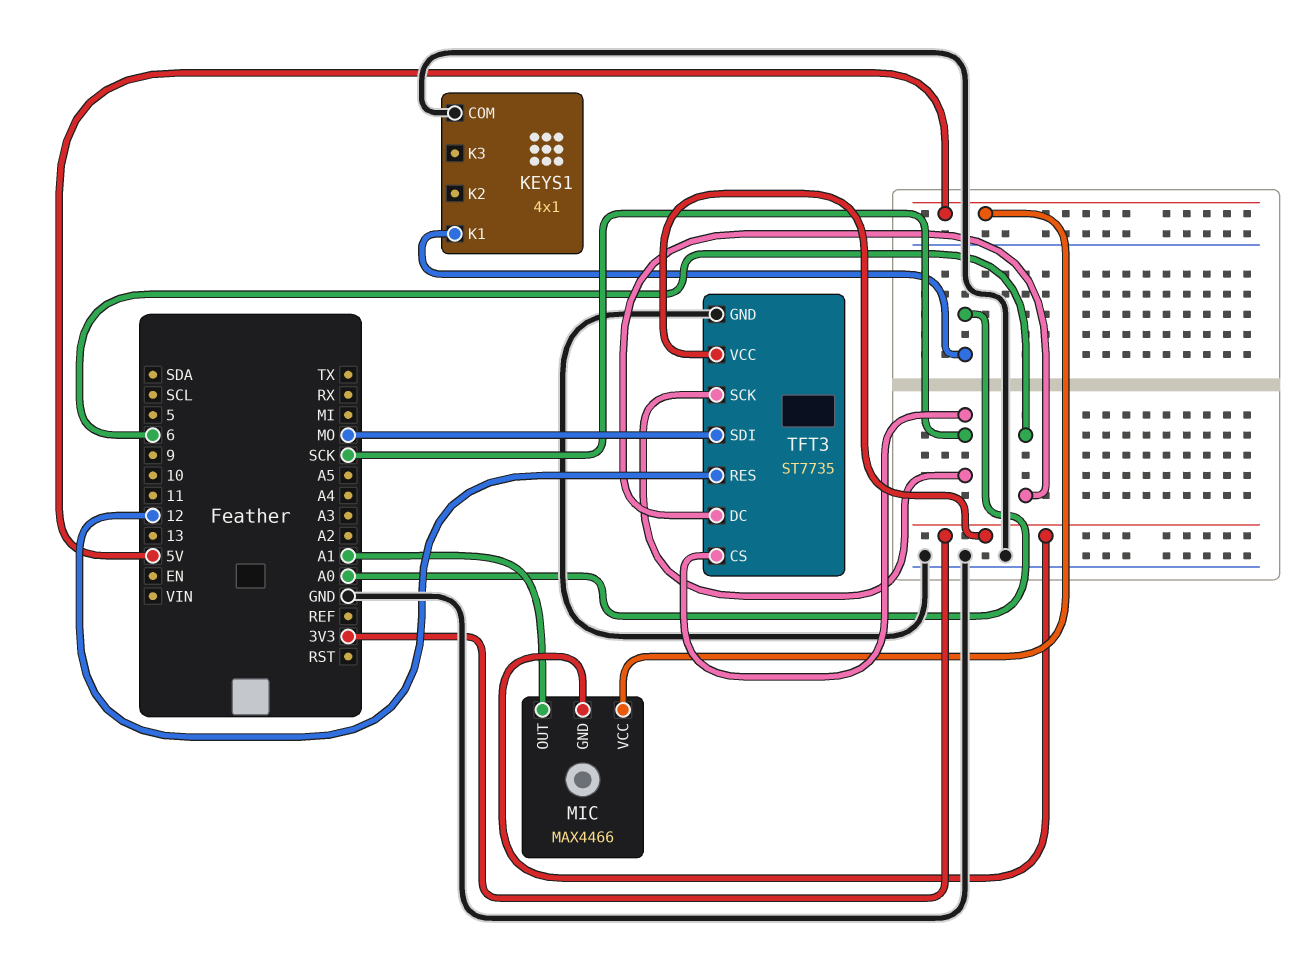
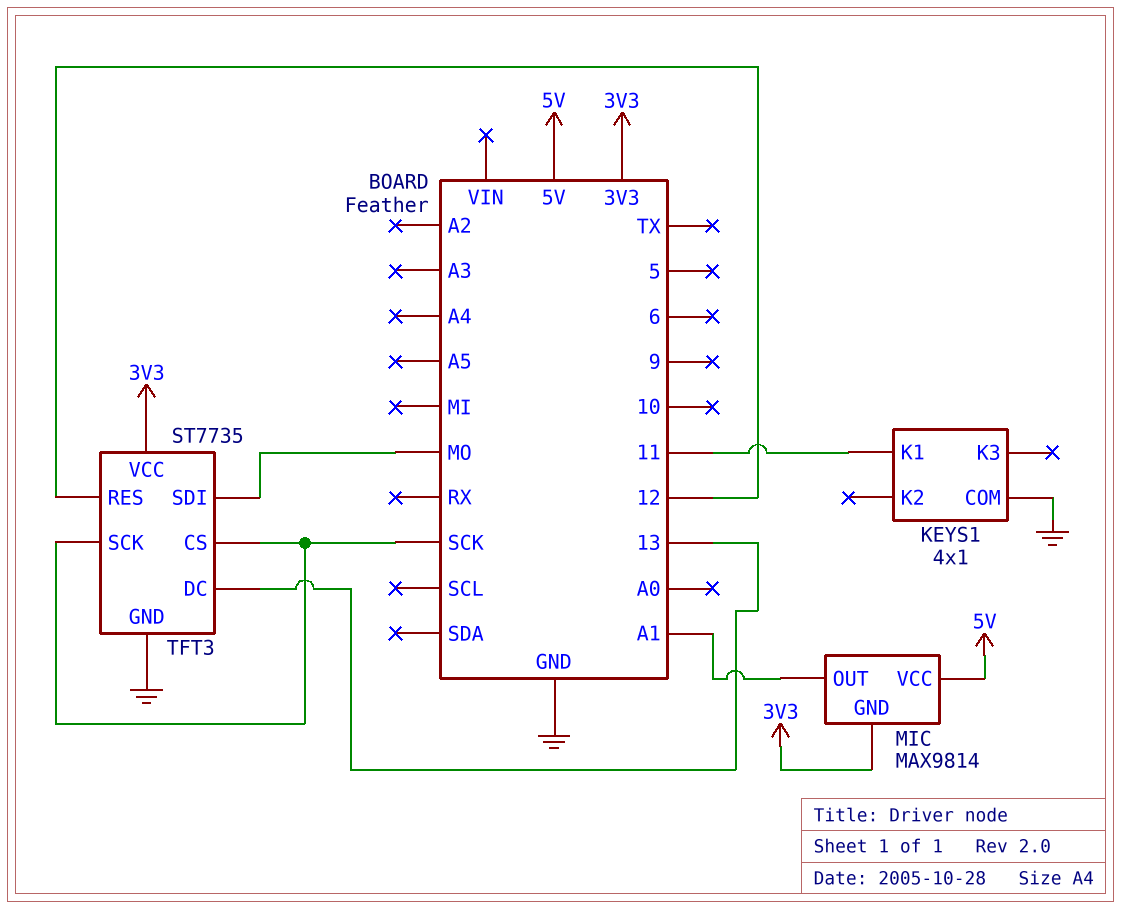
KEYS1 pin K1: A0 -> 11
MIC: MAX4466 -> MAX9814
TFT3 pin DC: 6 -> 13

